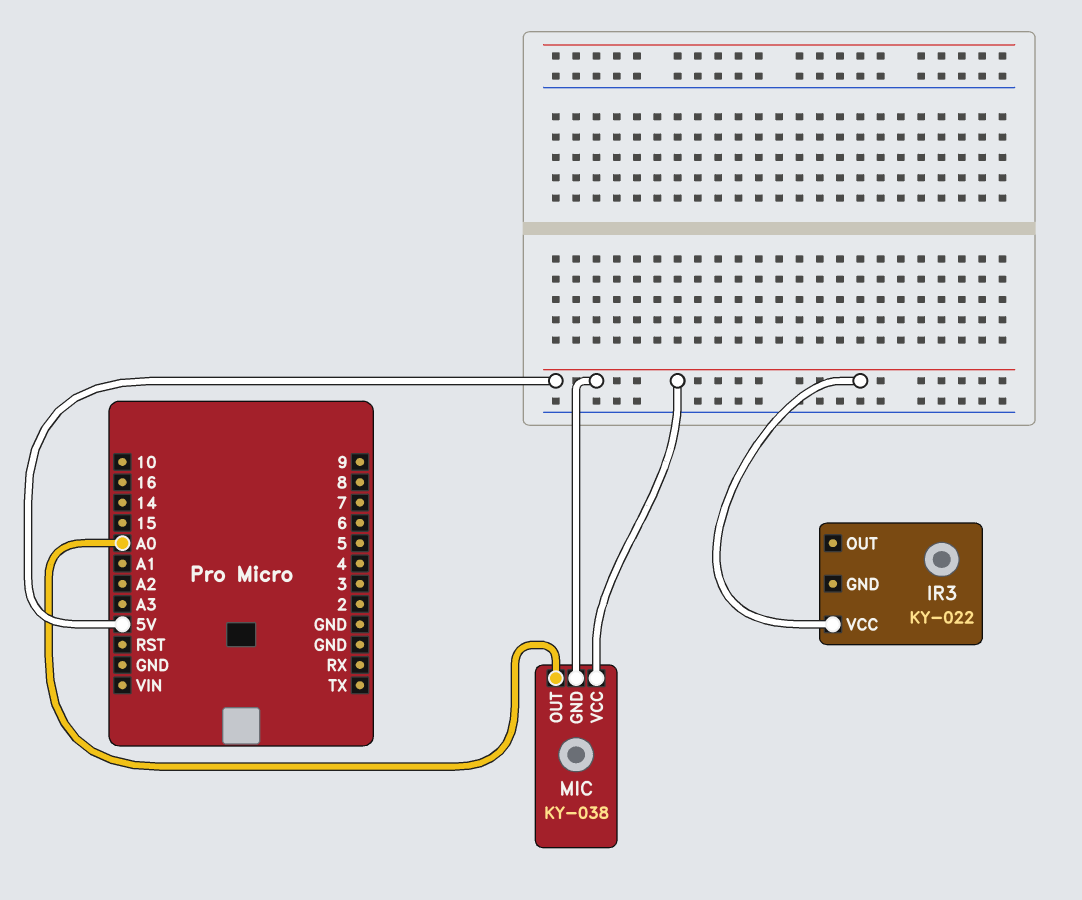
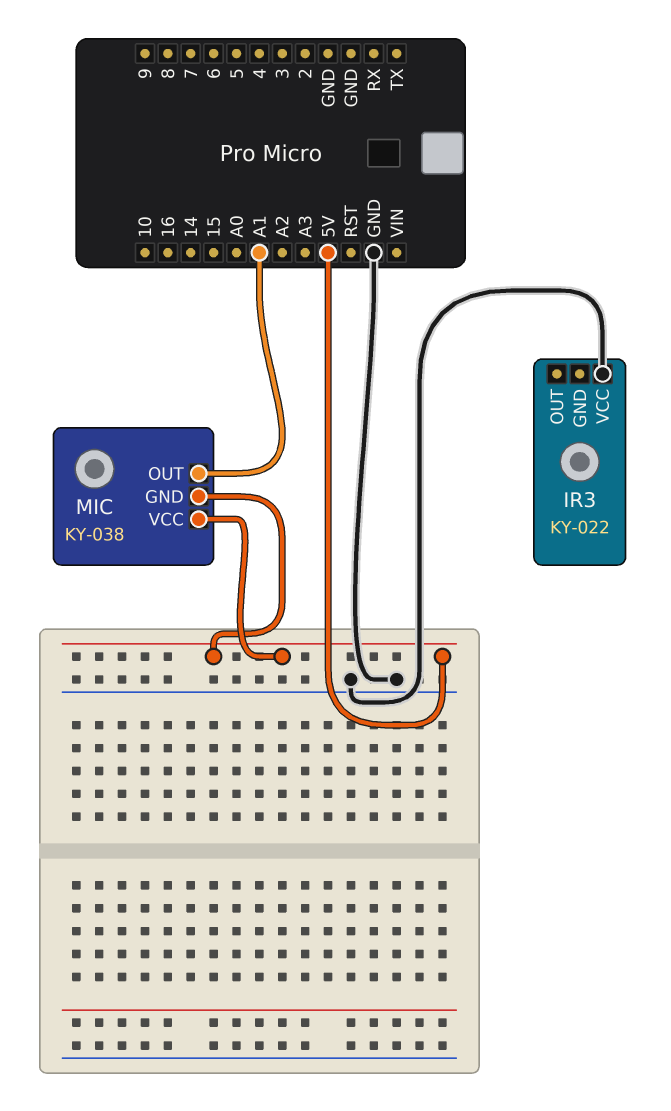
IR3 pin VCC: 5V -> GND
MIC pin OUT: A0 -> A1

